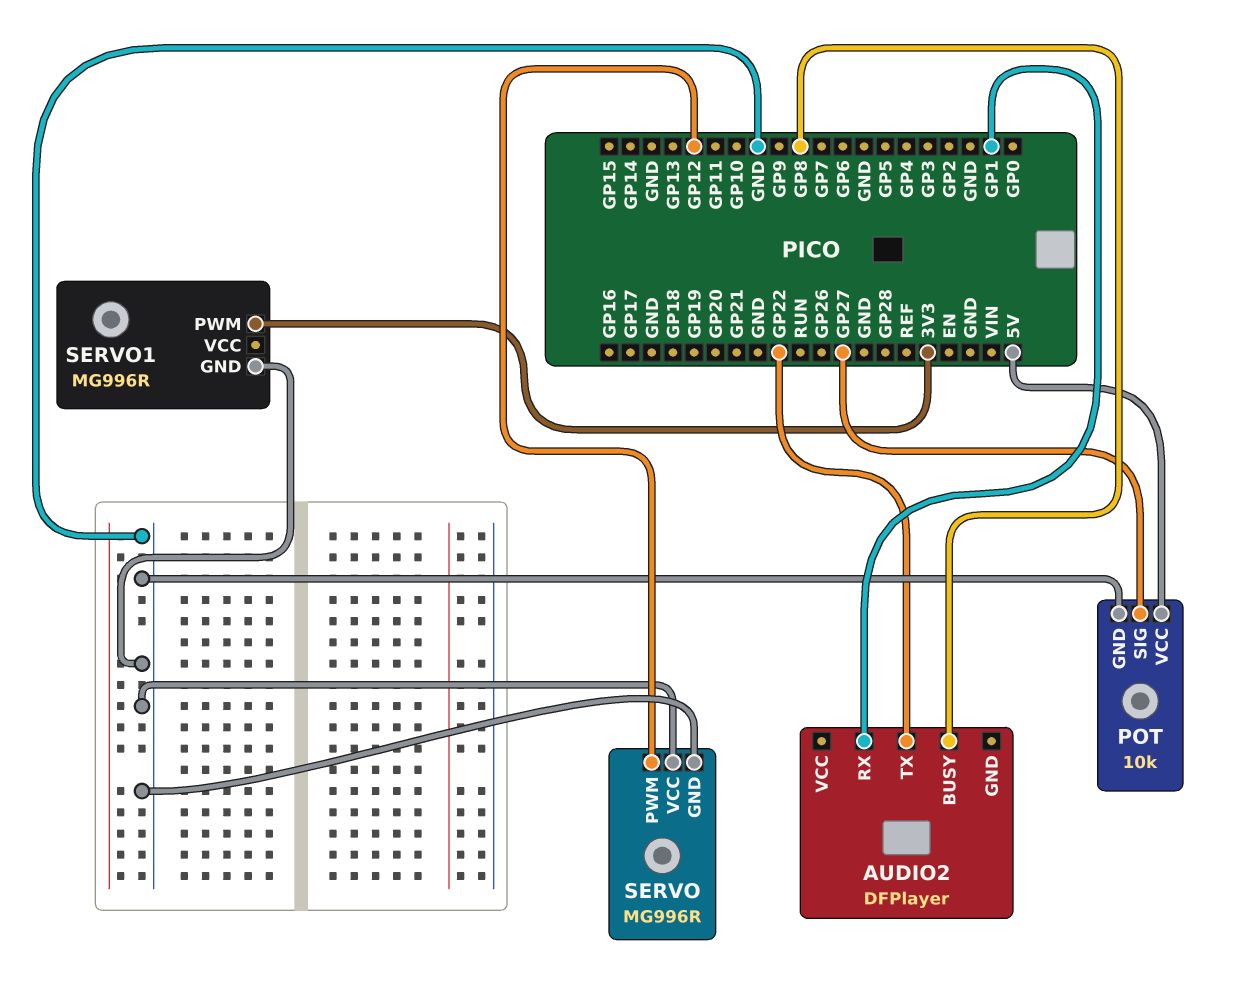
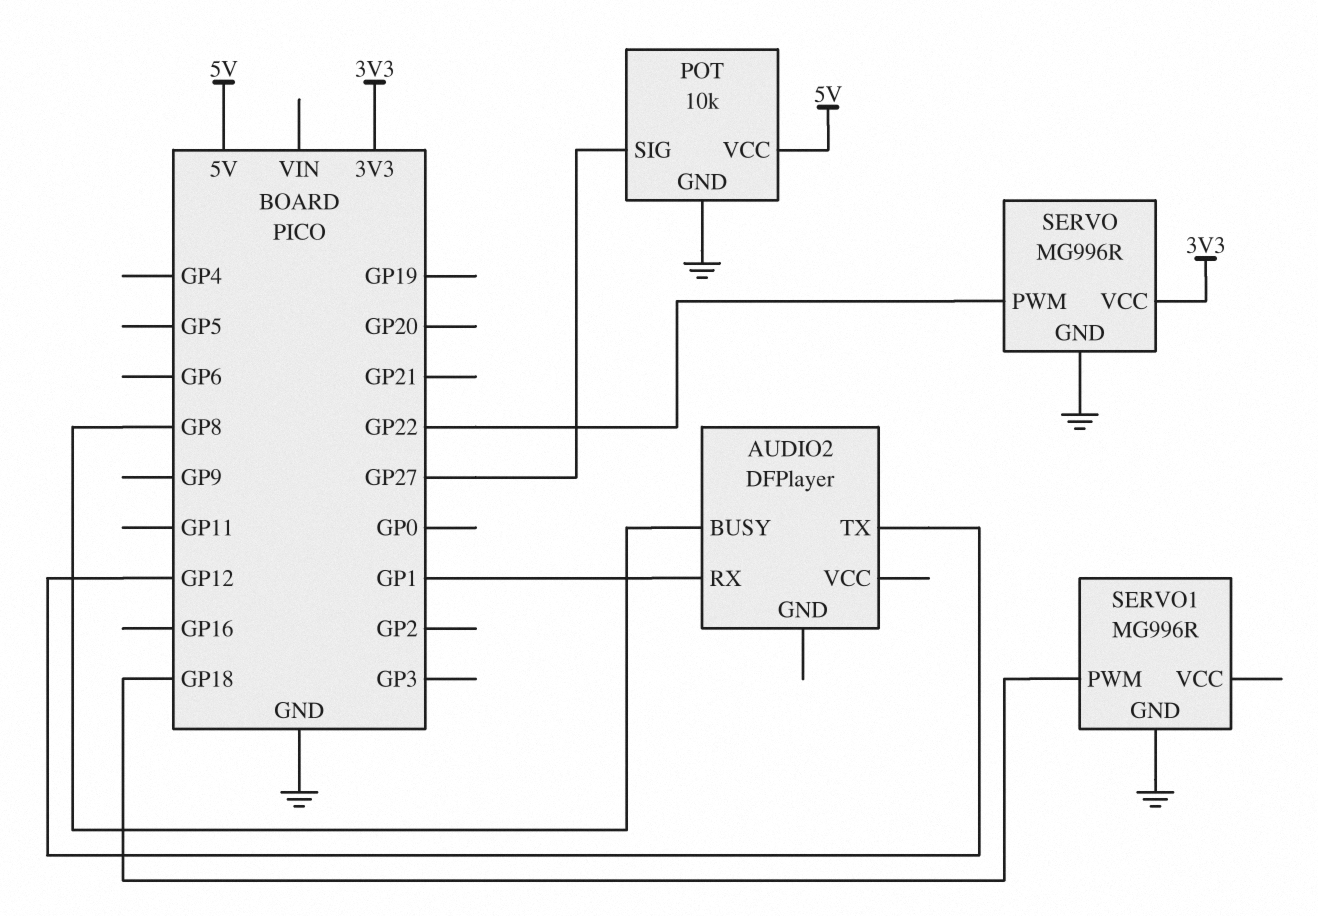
AUDIO2 pin TX: GP22 -> GP12
SERVO pin PWM: GP12 -> GP22
SERVO pin VCC: GND -> 3V3
SERVO1 pin PWM: 3V3 -> GP18

